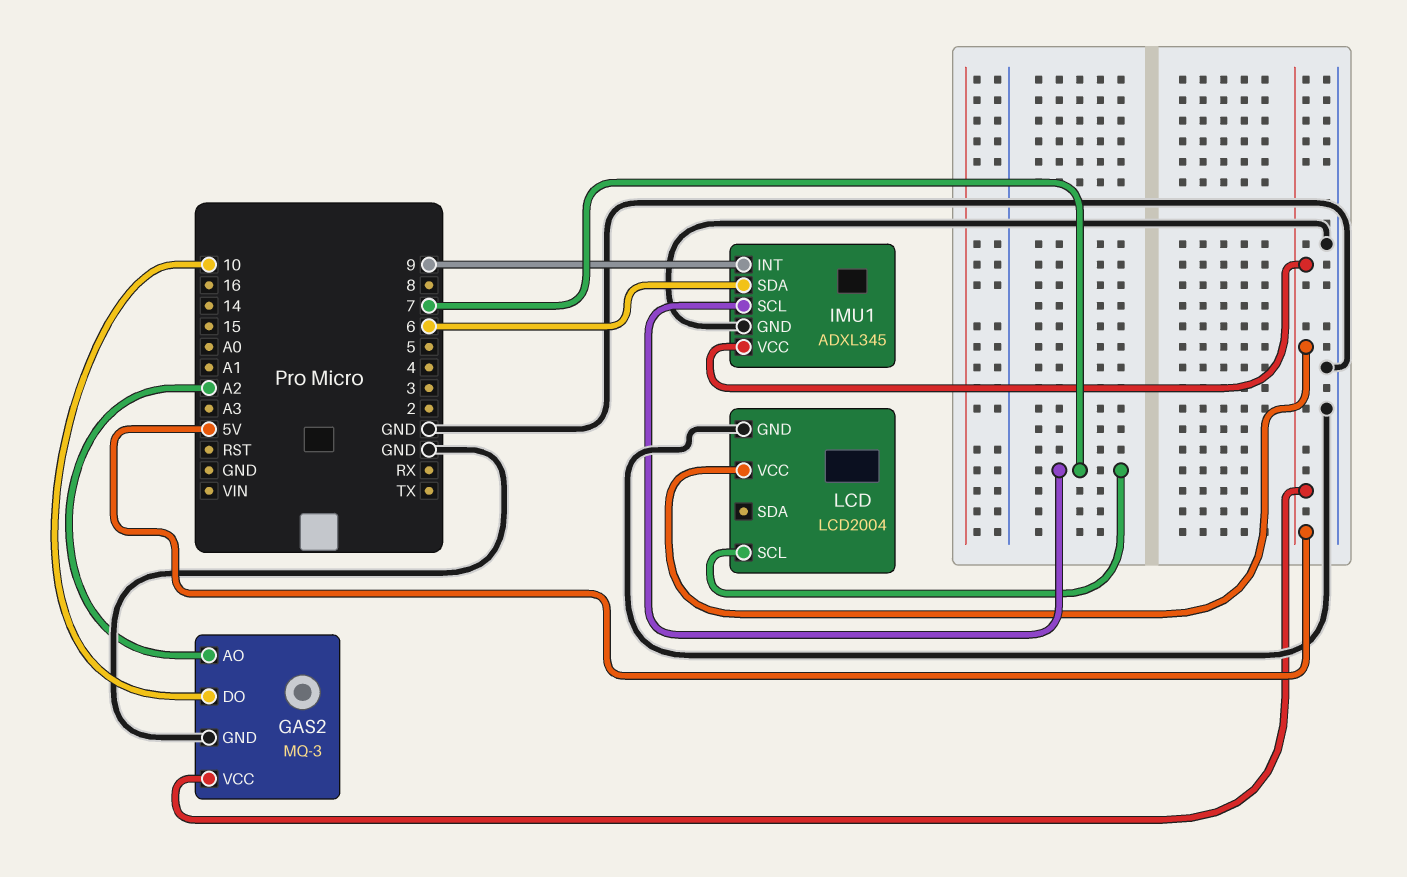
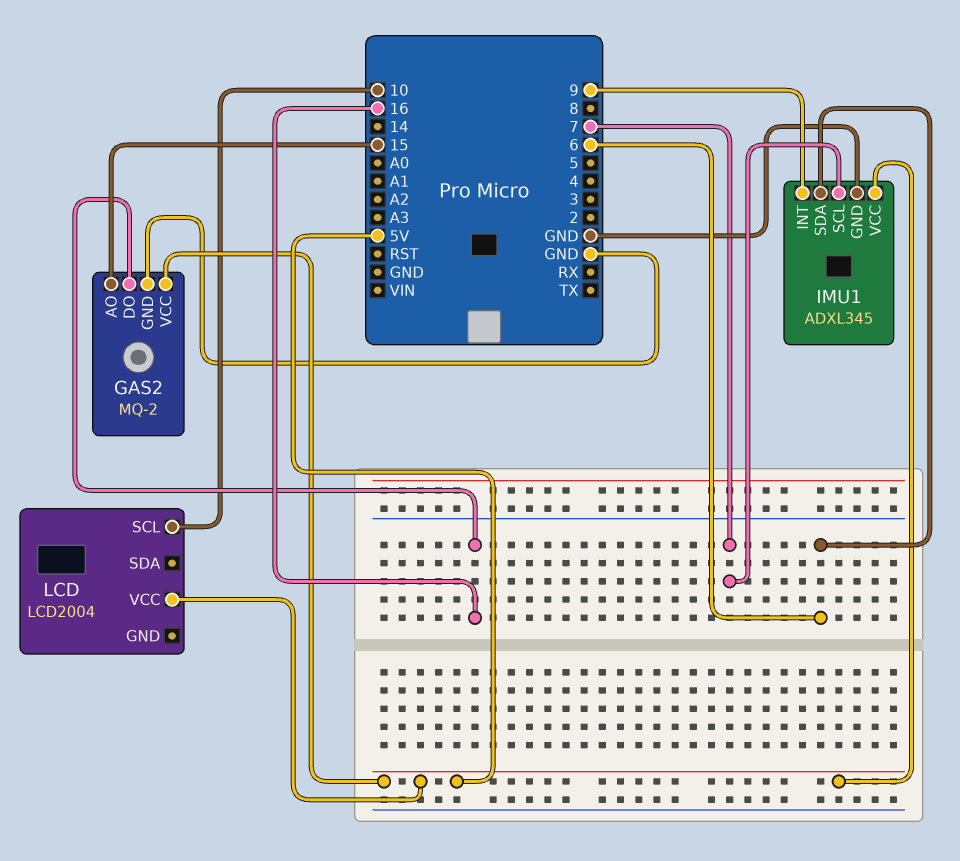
GAS2: MQ-3 -> MQ-2
GAS2 pin AO: A2 -> 15
GAS2 pin DO: 10 -> 16
LCD pin GND: GND -> none
LCD pin SCL: 7 -> 10

